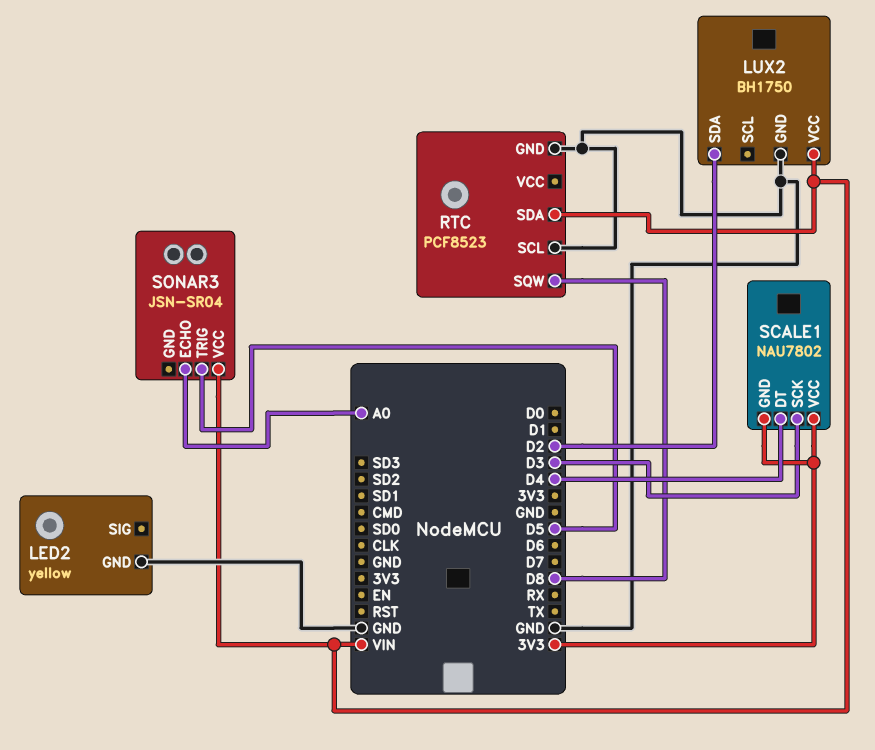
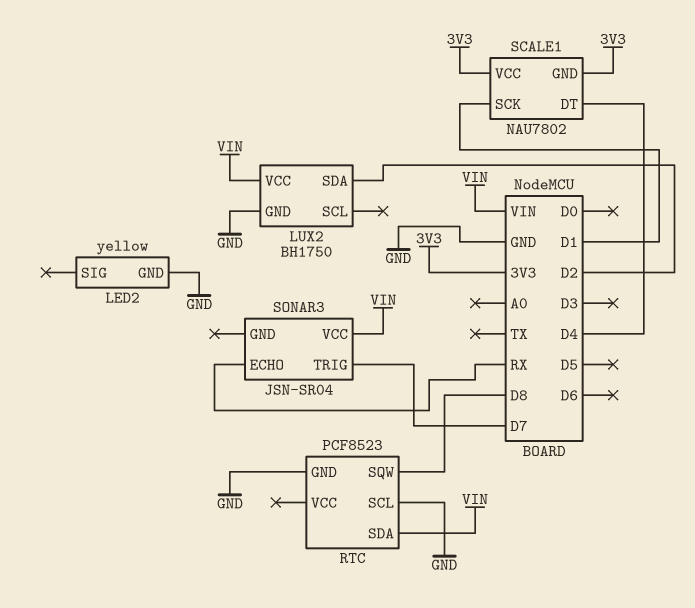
SCALE1 pin SCK: D3 -> D1
SONAR3 pin ECHO: A0 -> RX
SONAR3 pin TRIG: D5 -> D7

